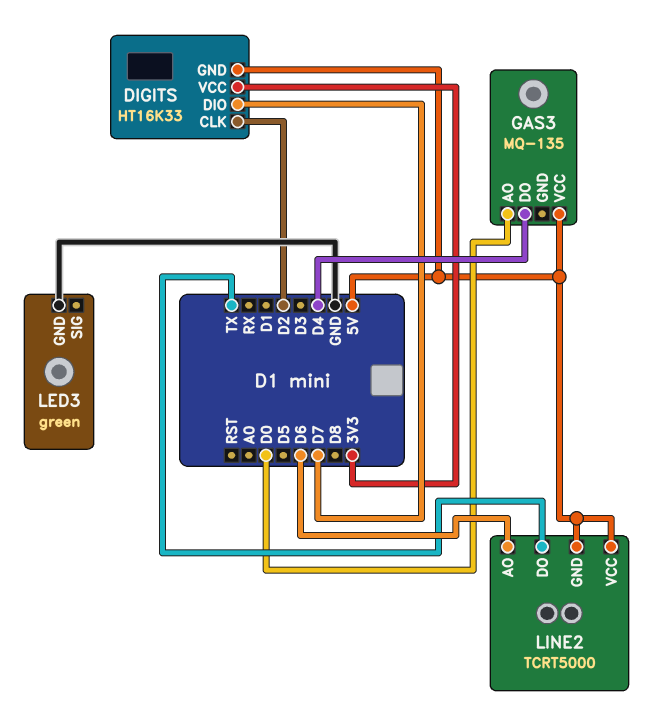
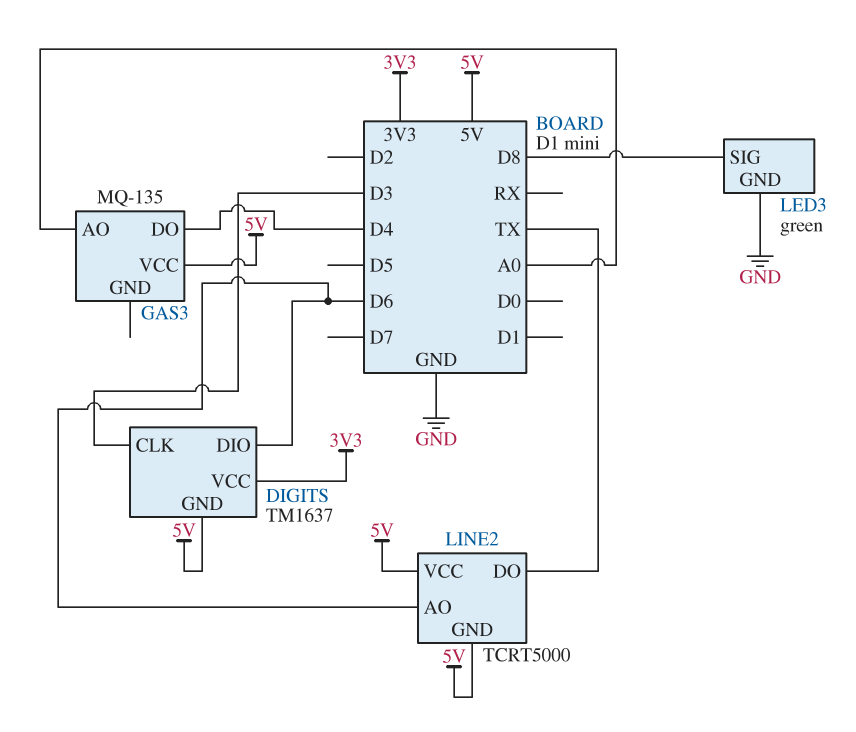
DIGITS: HT16K33 -> TM1637
DIGITS pin CLK: D2 -> D3
DIGITS pin DIO: D7 -> D6
GAS3 pin AO: D0 -> A0
LED3 pin SIG: none -> D8

